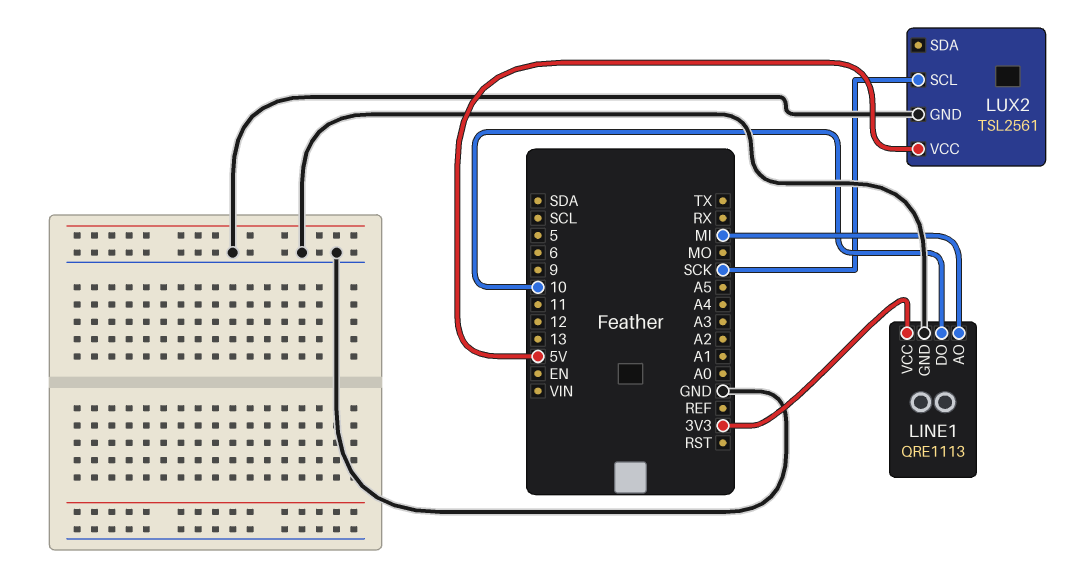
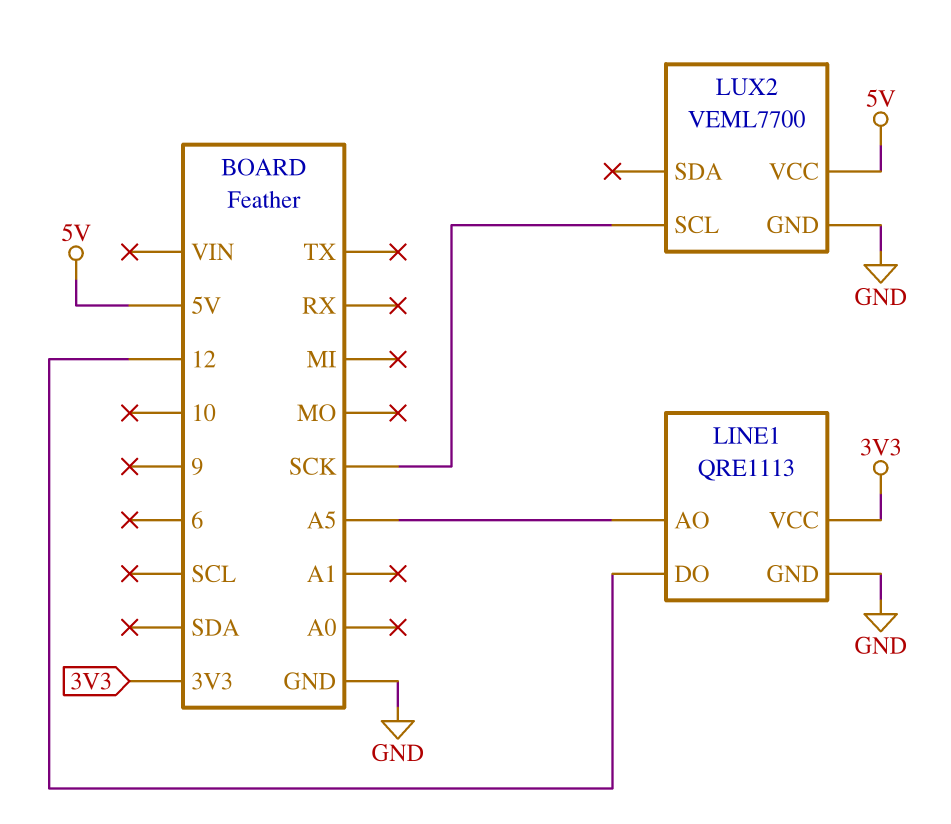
LINE1 pin AO: MI -> A5
LINE1 pin DO: 10 -> 12
LUX2: TSL2561 -> VEML7700

